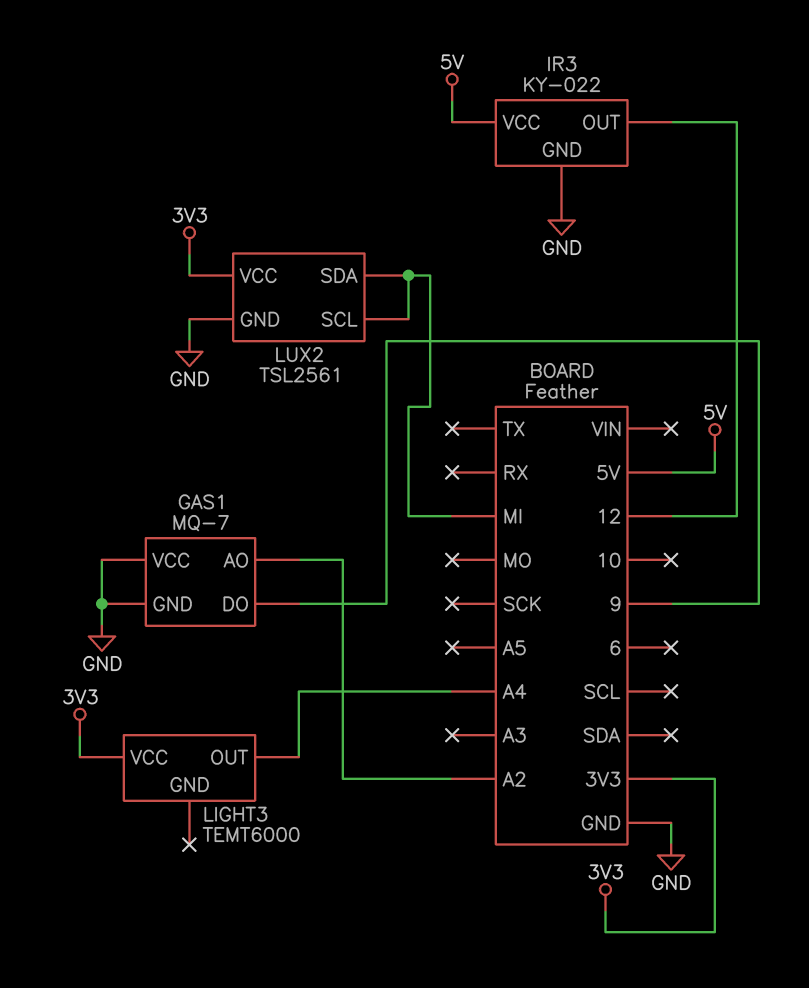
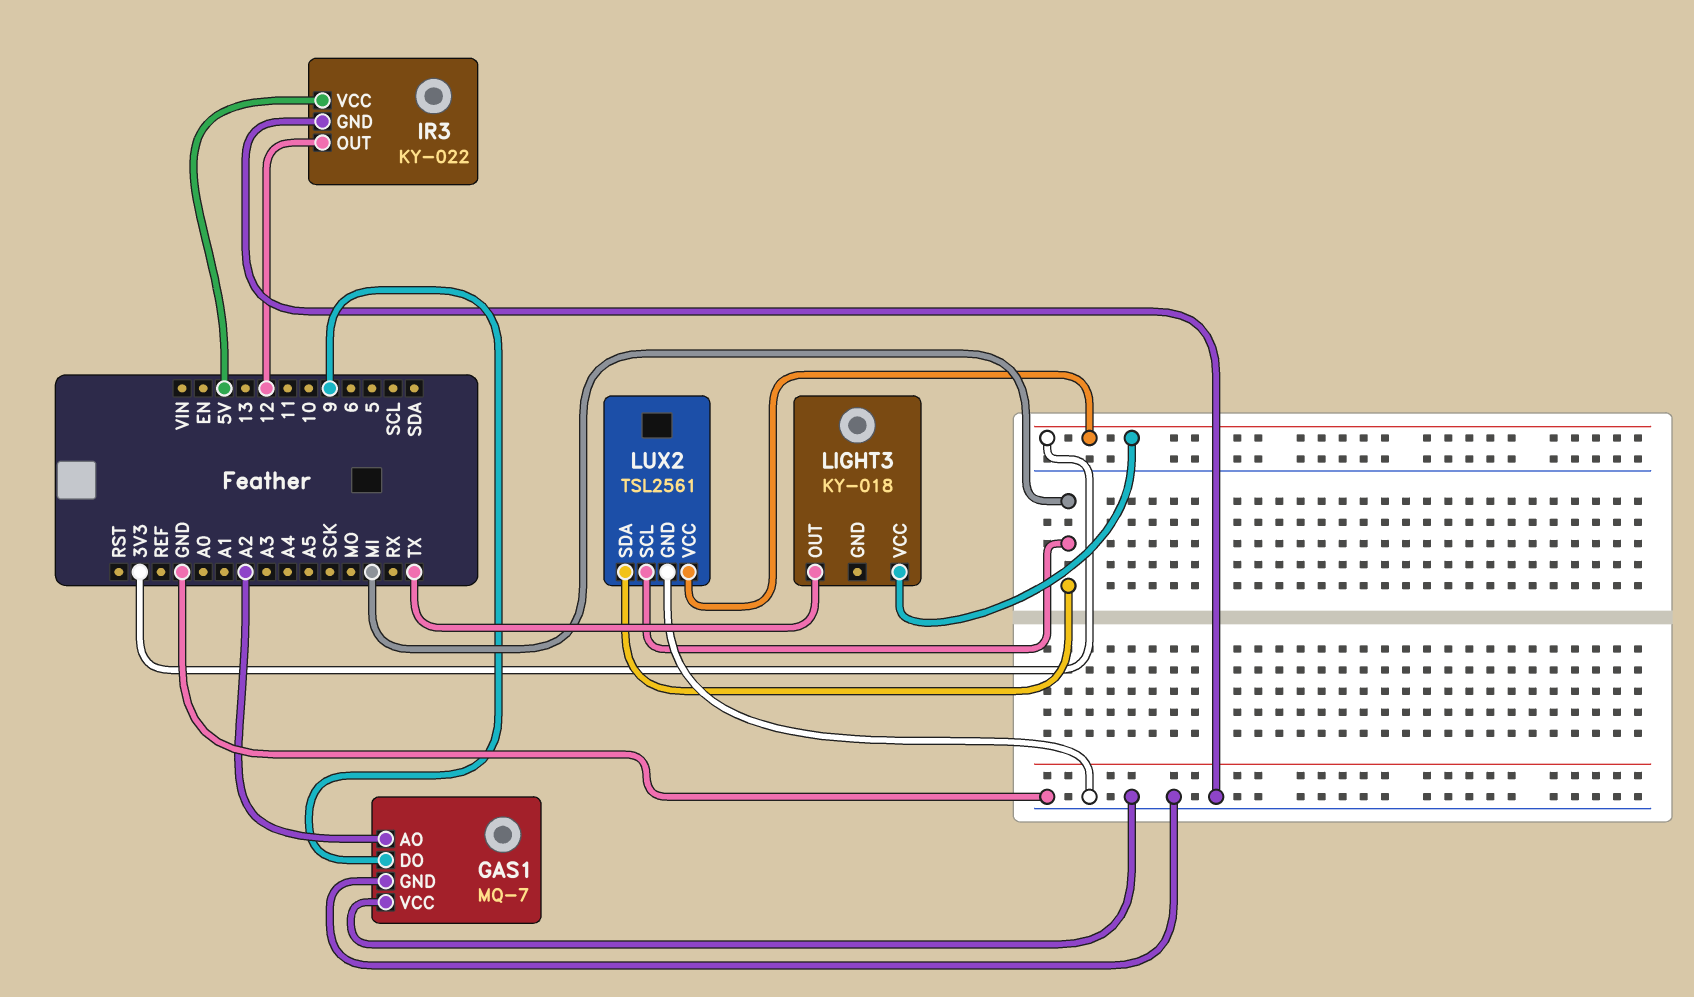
LIGHT3: TEMT6000 -> KY-018
LIGHT3 pin OUT: A4 -> TX

